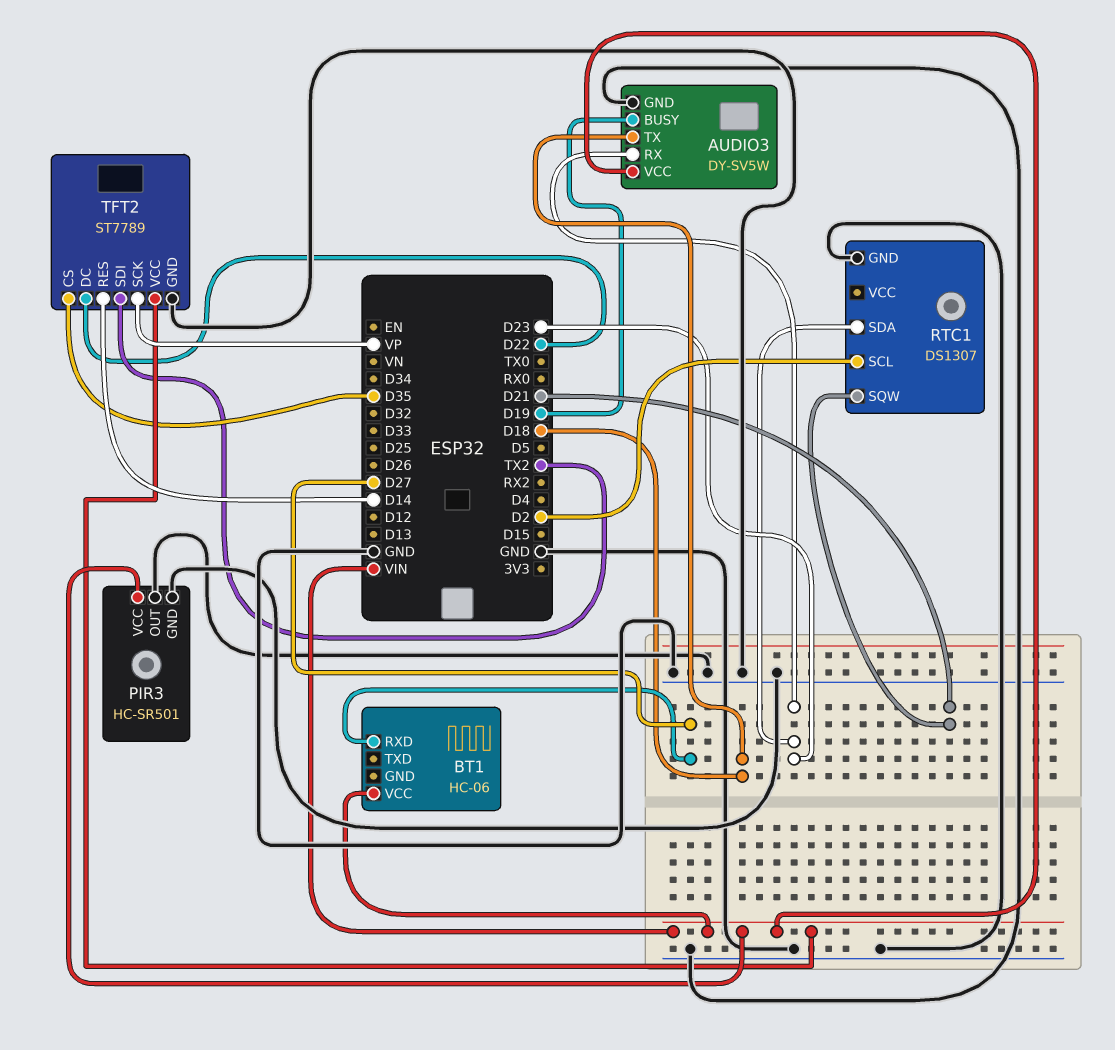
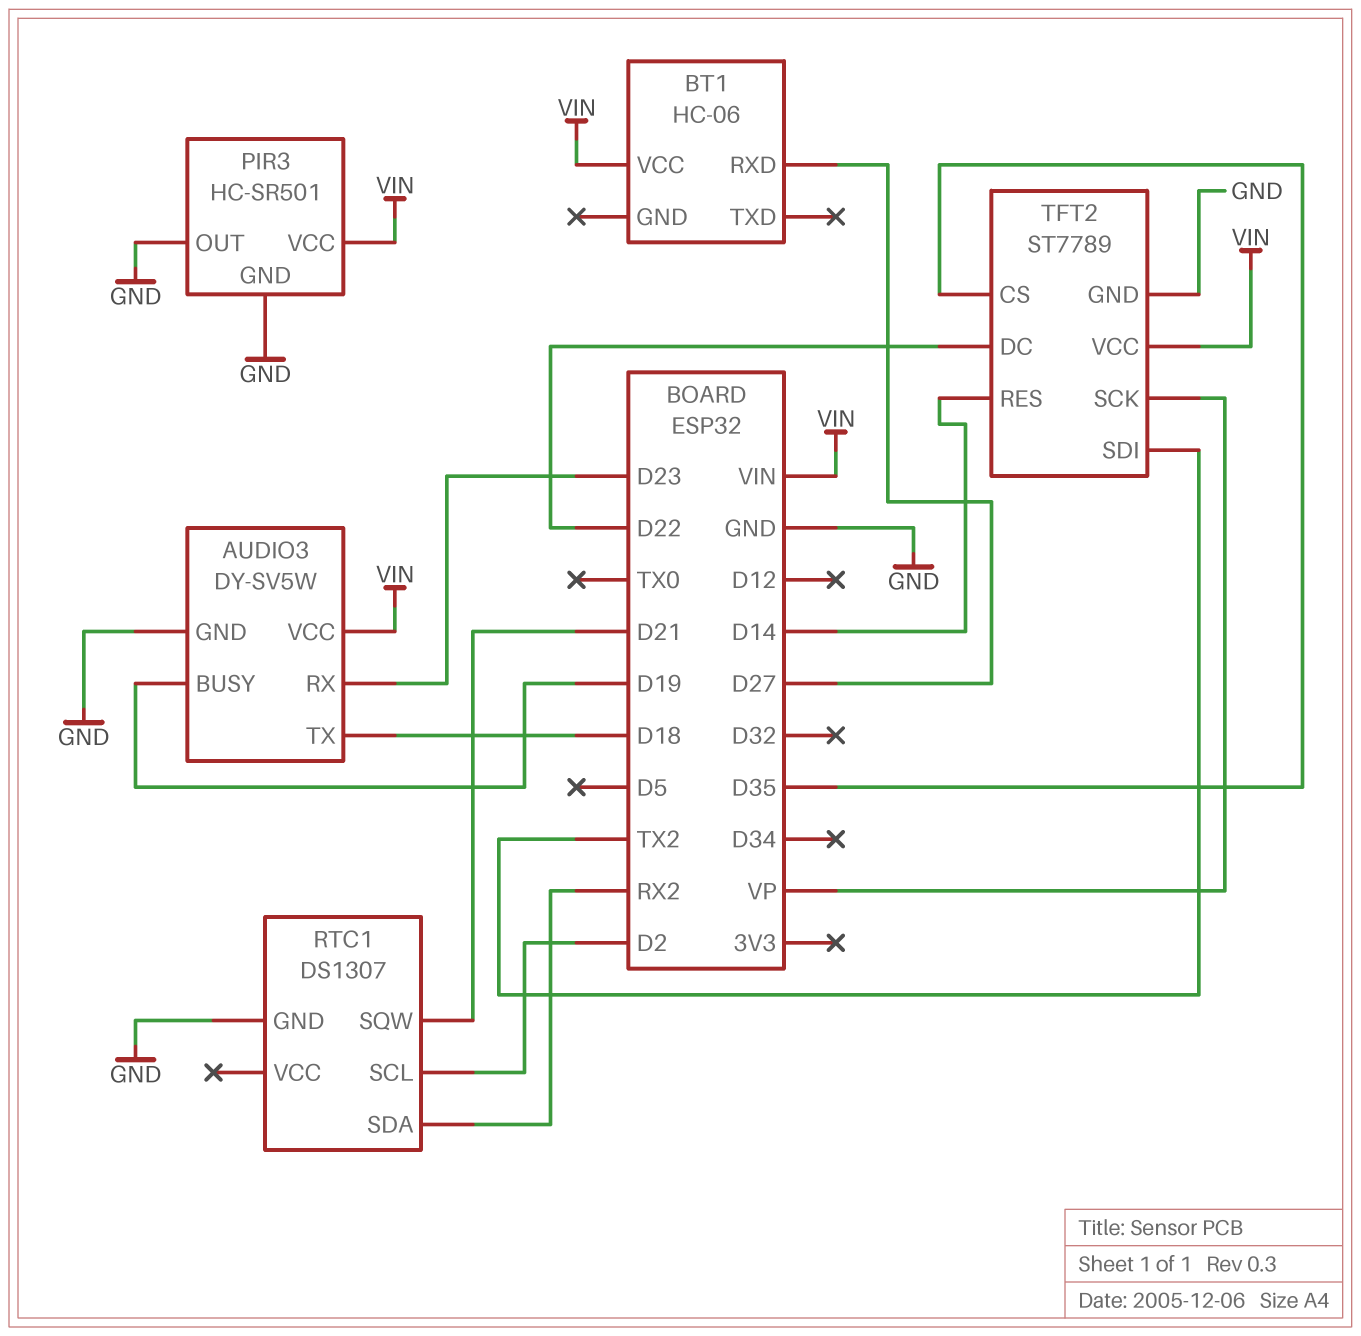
RTC1 pin SDA: D23 -> RX2

